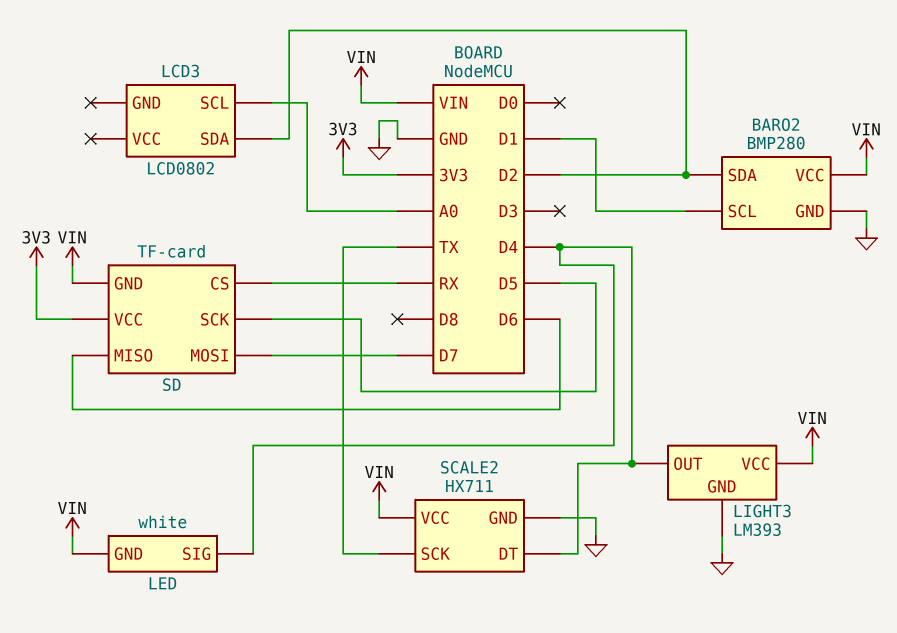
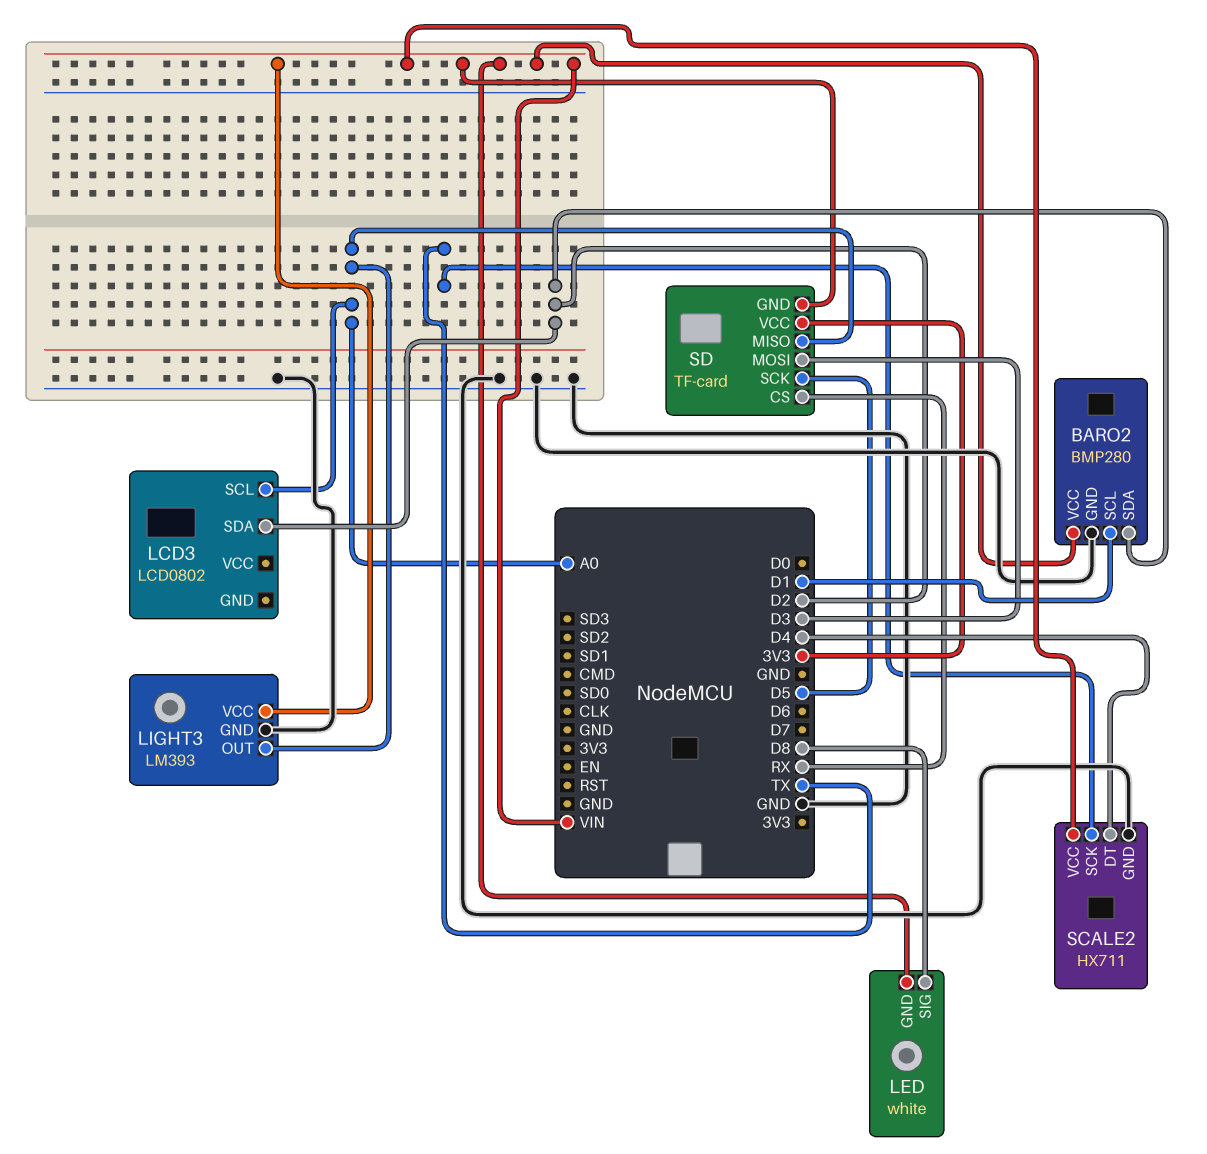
LED pin SIG: D4 -> D8
LIGHT3 pin OUT: D4 -> A0
SD pin MISO: D6 -> A0
SD pin MOSI: D7 -> D3

